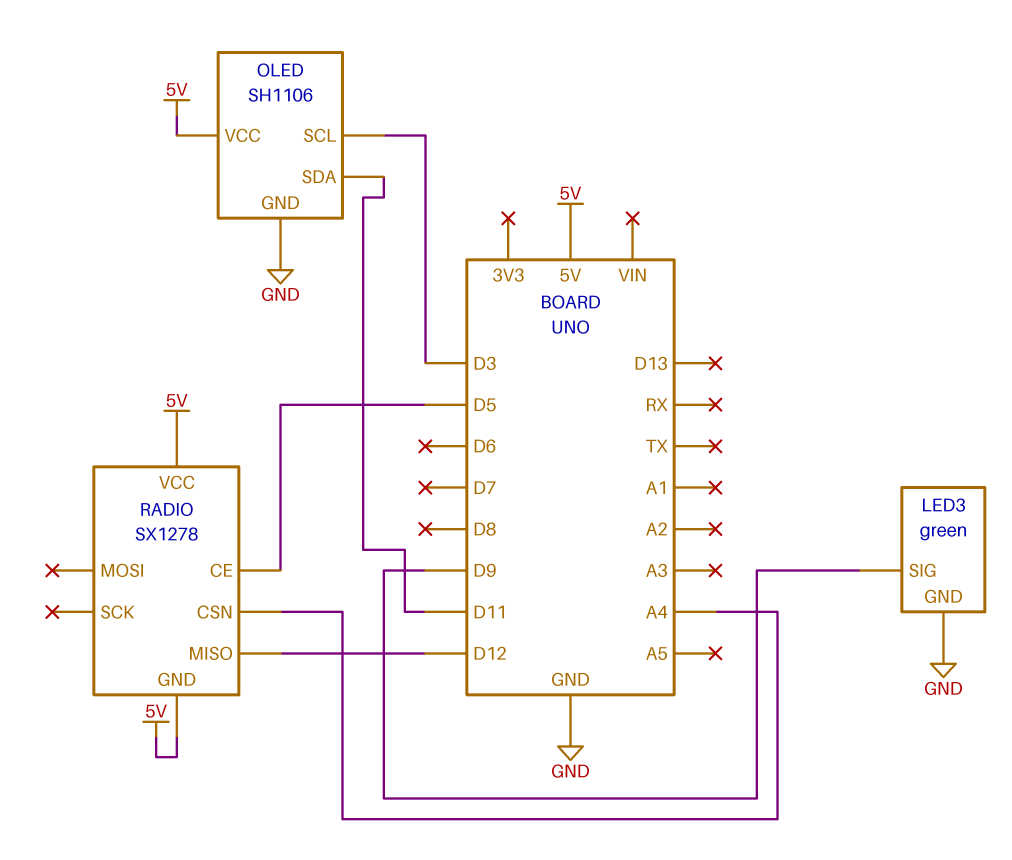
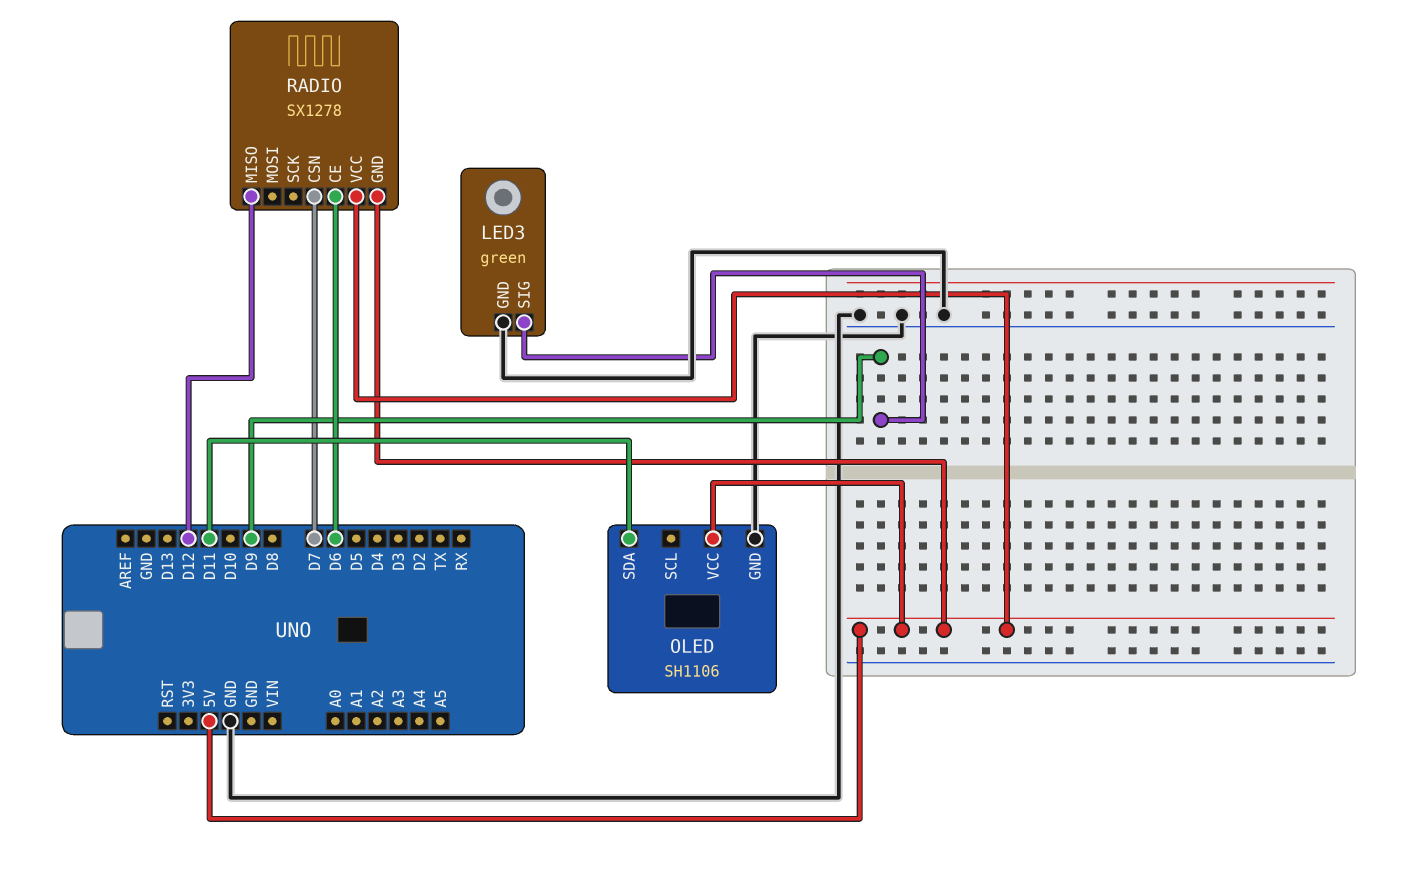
OLED pin SCL: D3 -> none
RADIO pin CE: D5 -> D6
RADIO pin CSN: A4 -> D7

